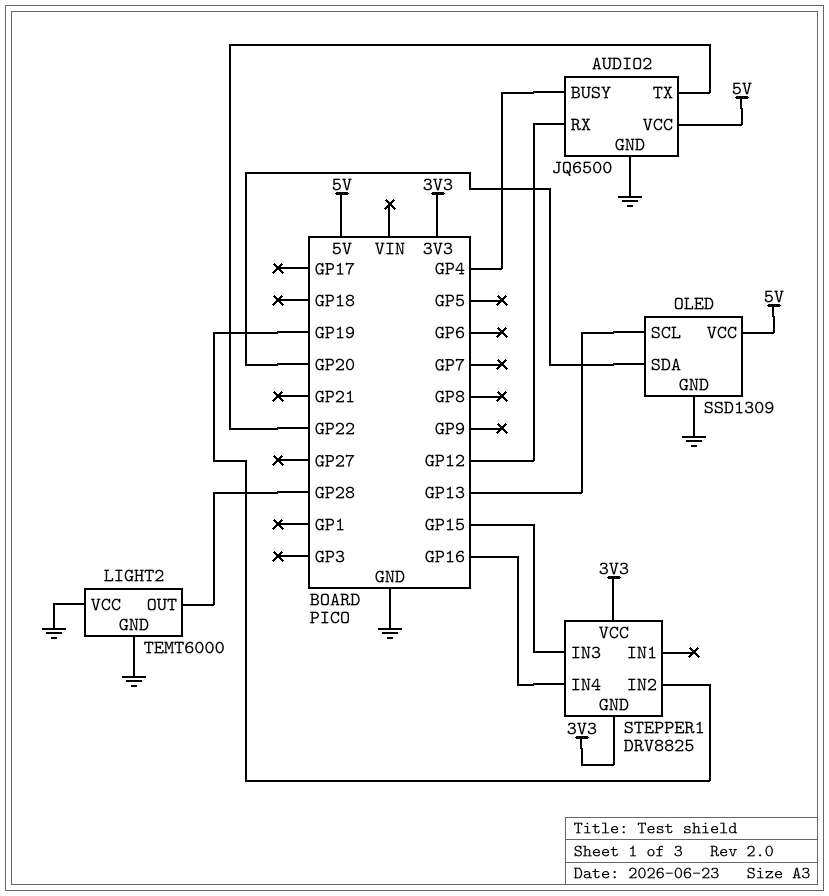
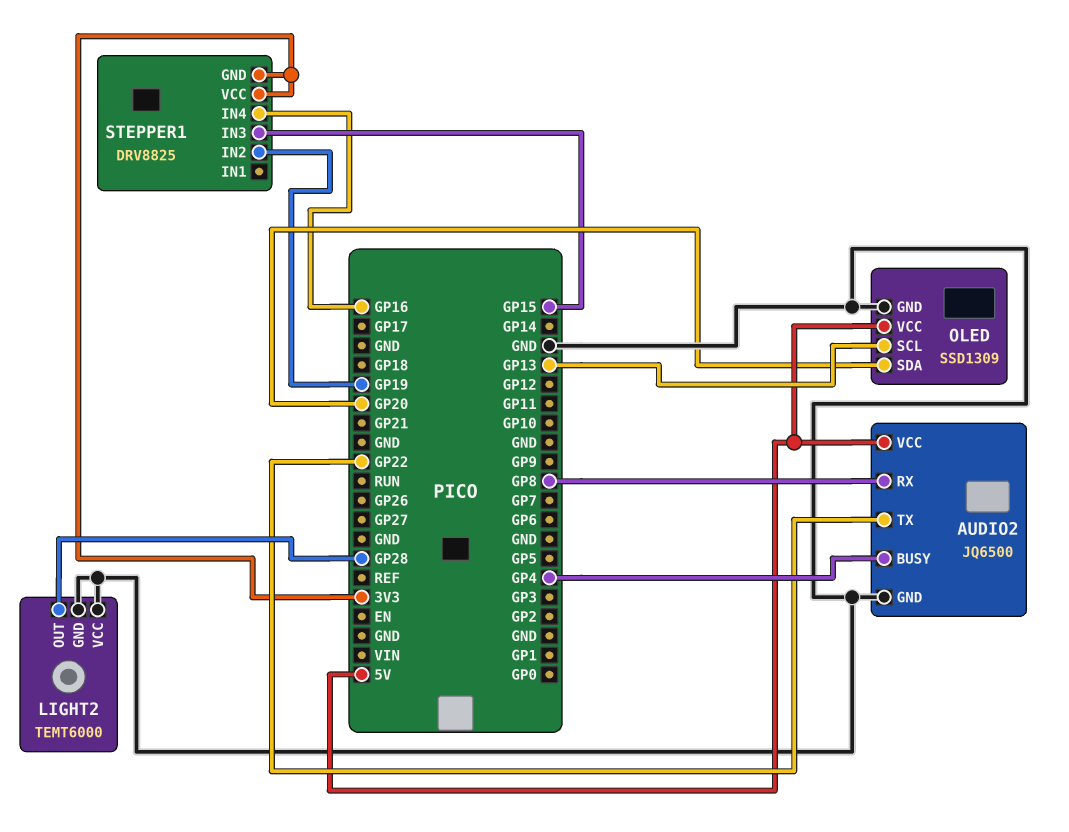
AUDIO2 pin RX: GP12 -> GP8

